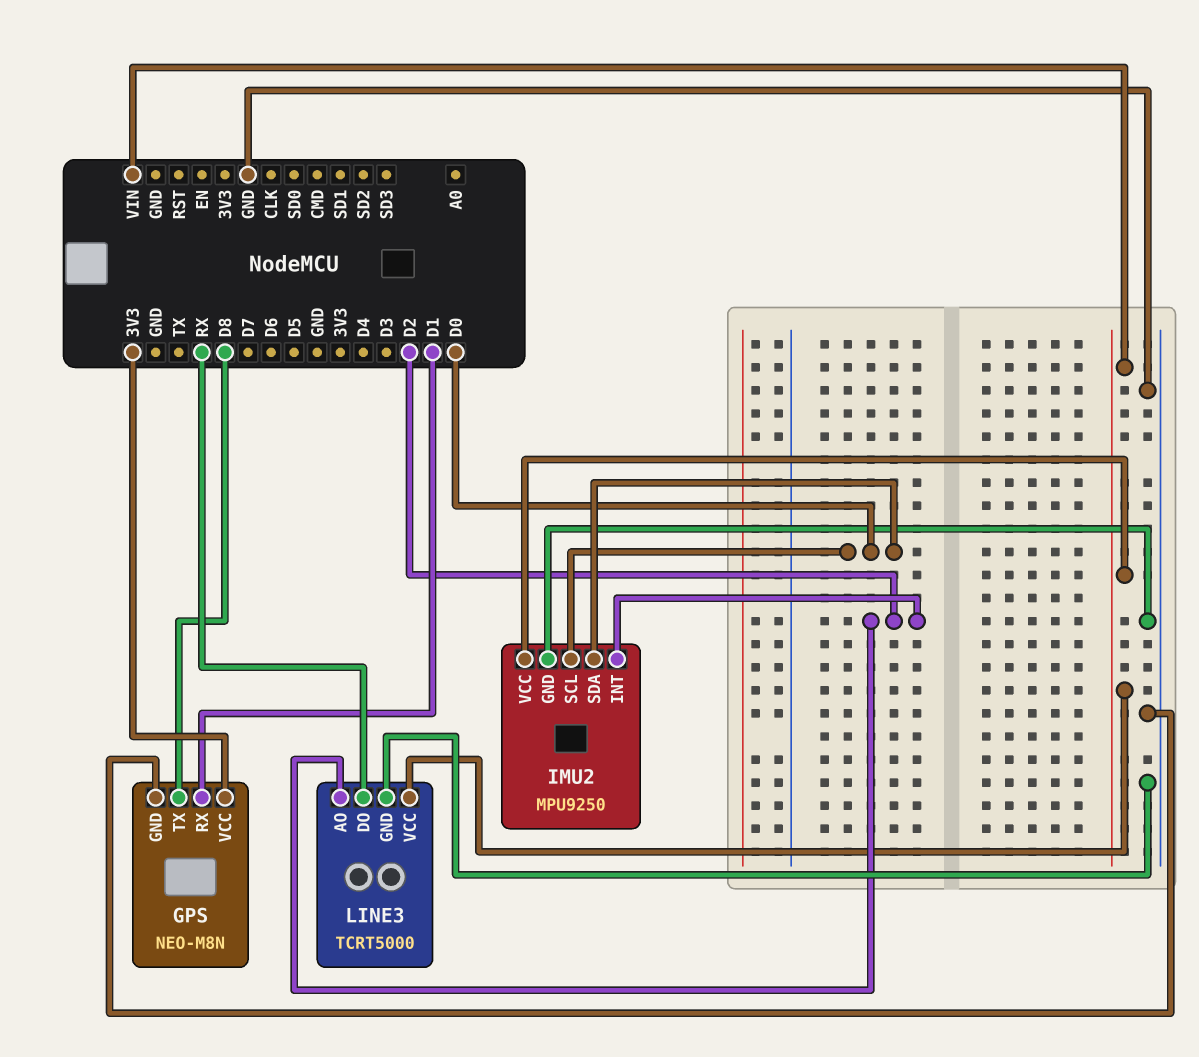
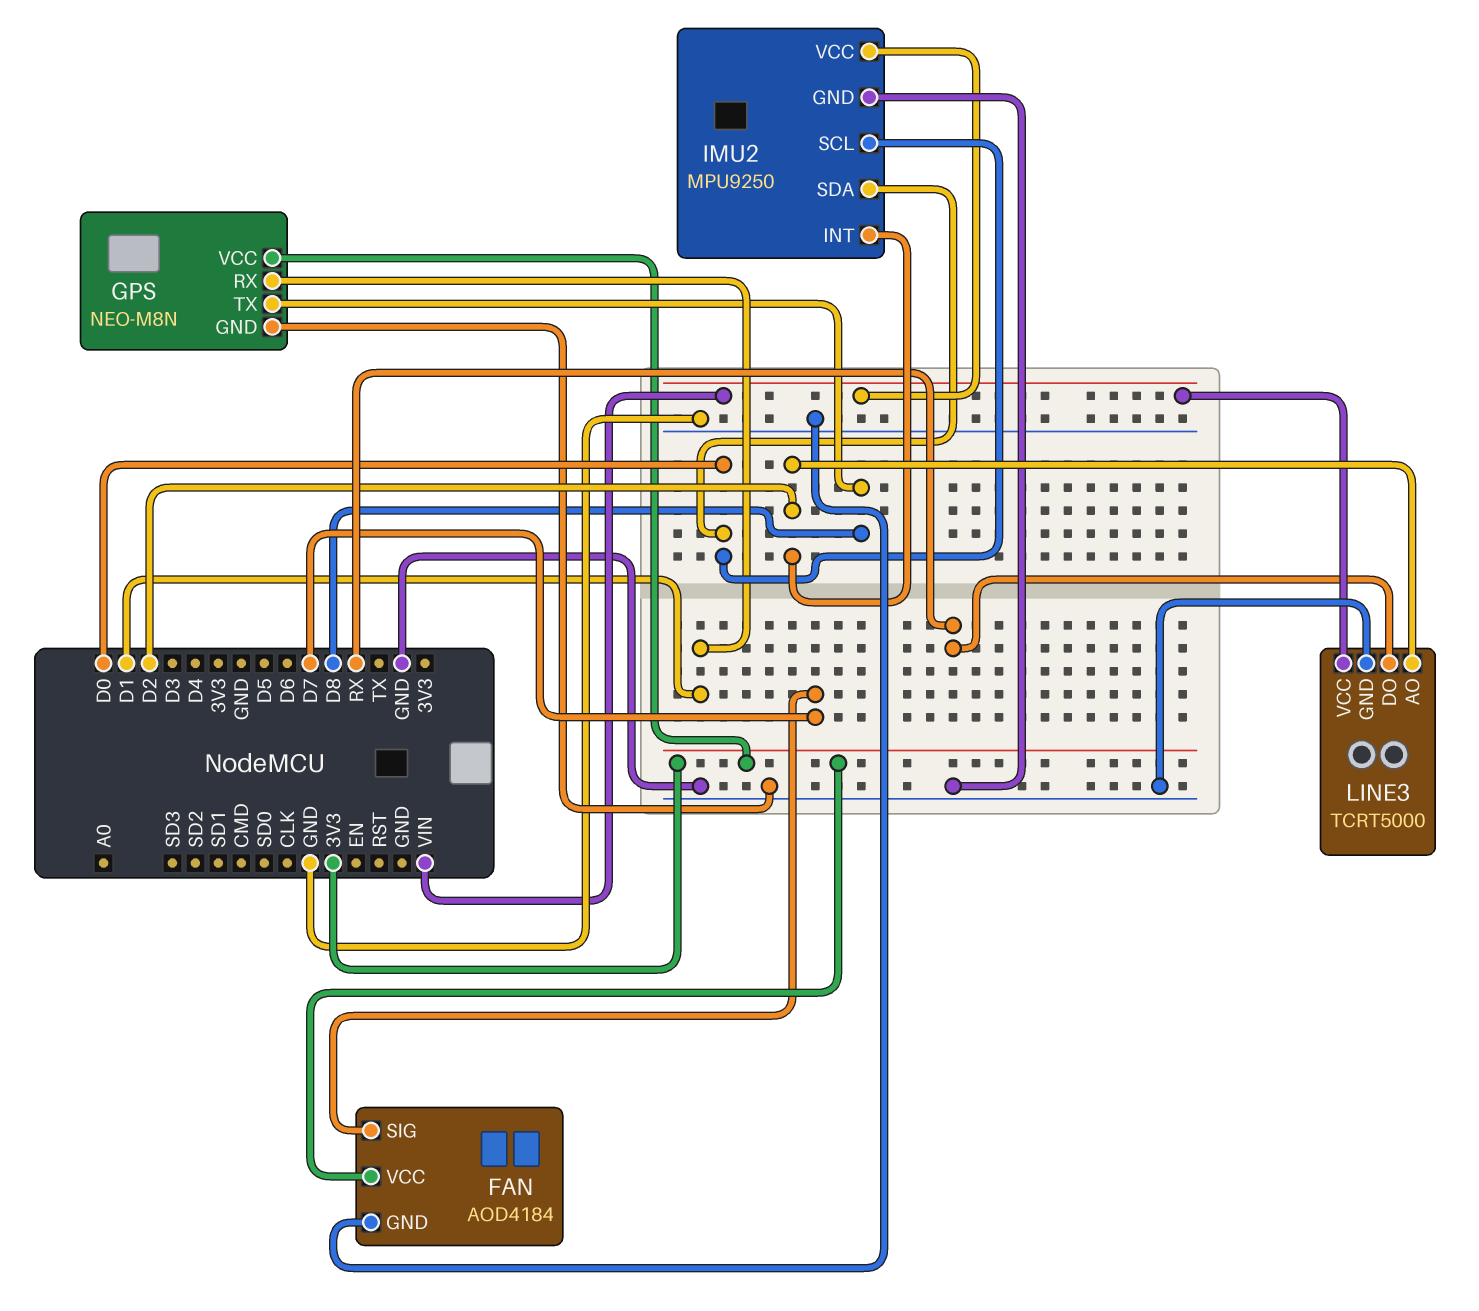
FAN: none -> AOD4184
FAN pin GND: none -> GND
FAN pin SIG: none -> D7
FAN pin VCC: none -> 3V3

